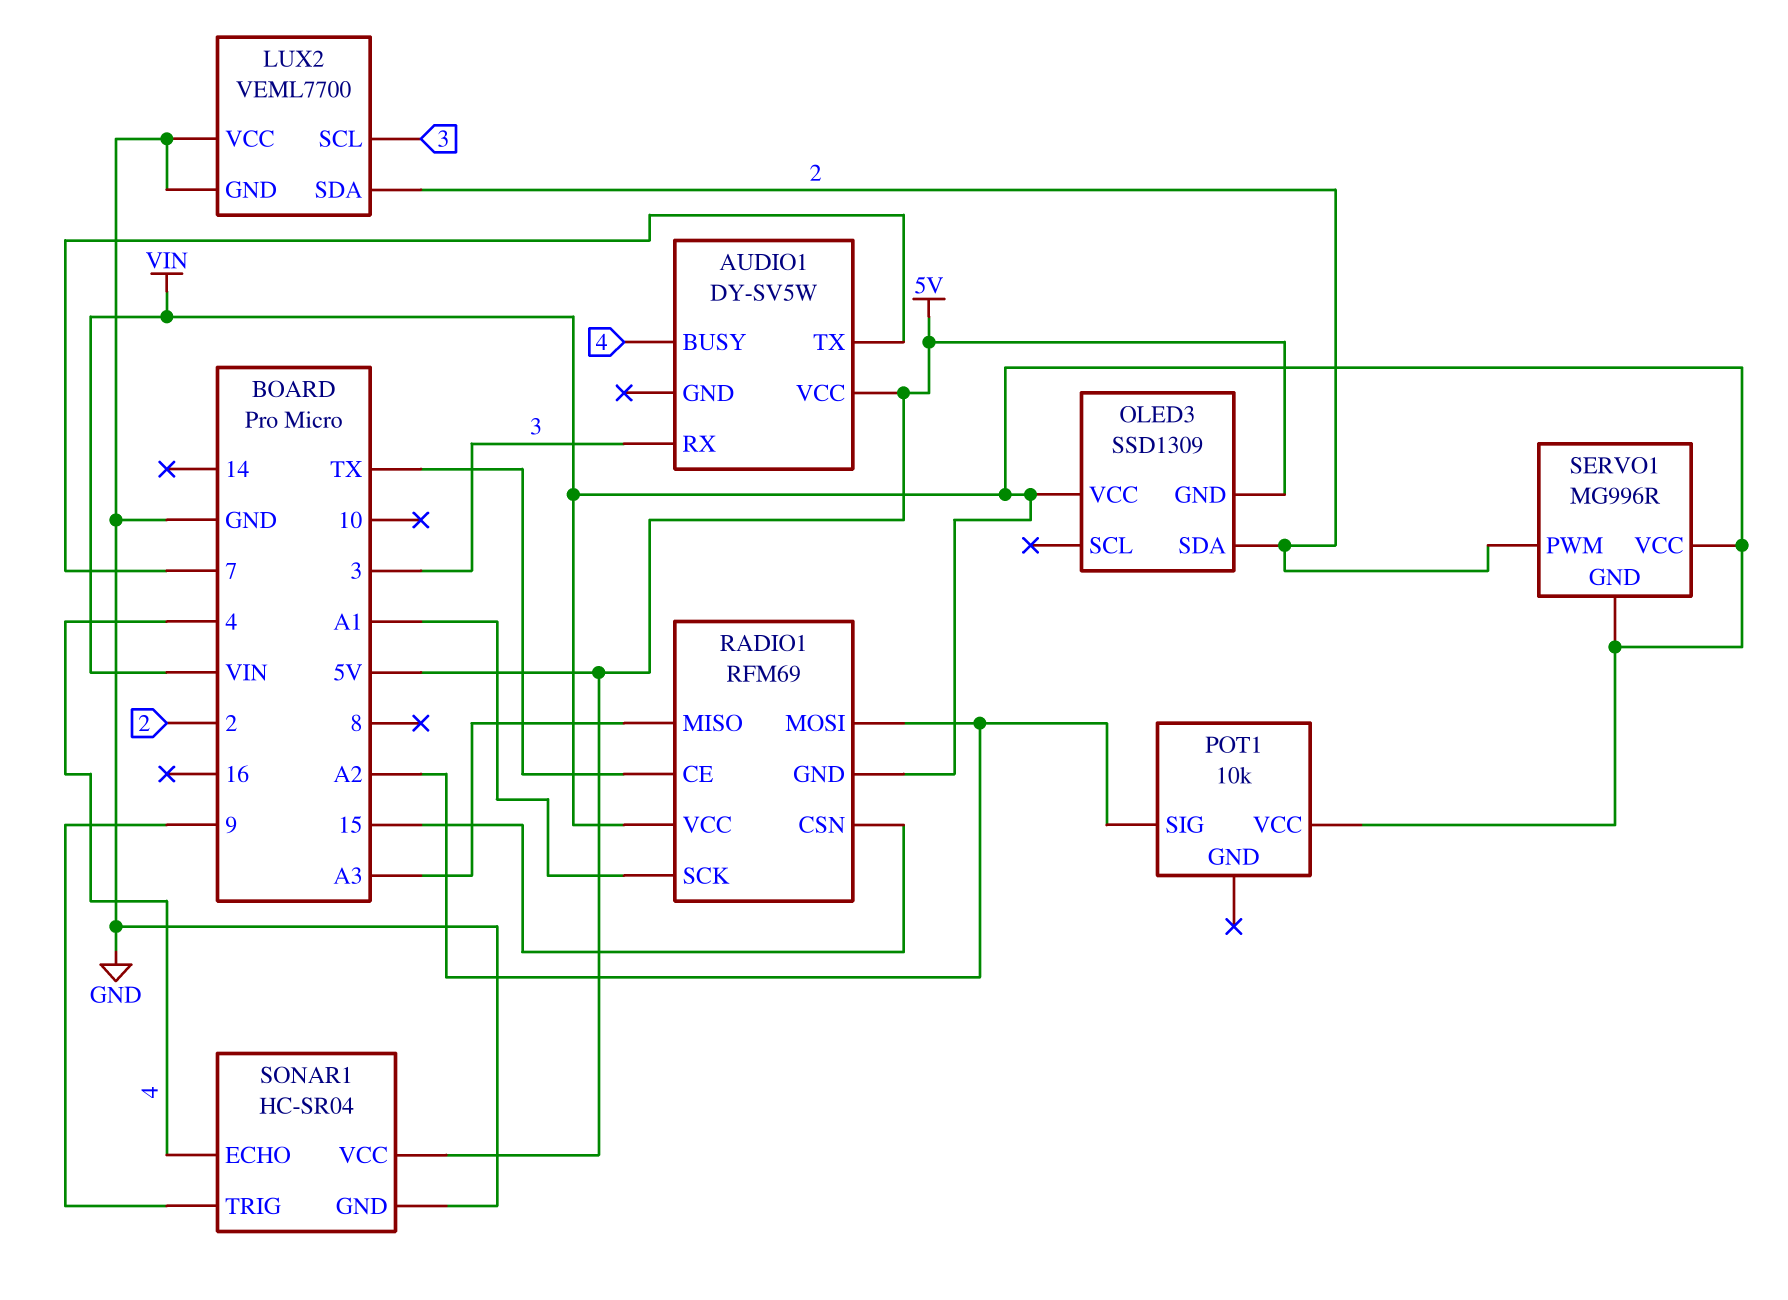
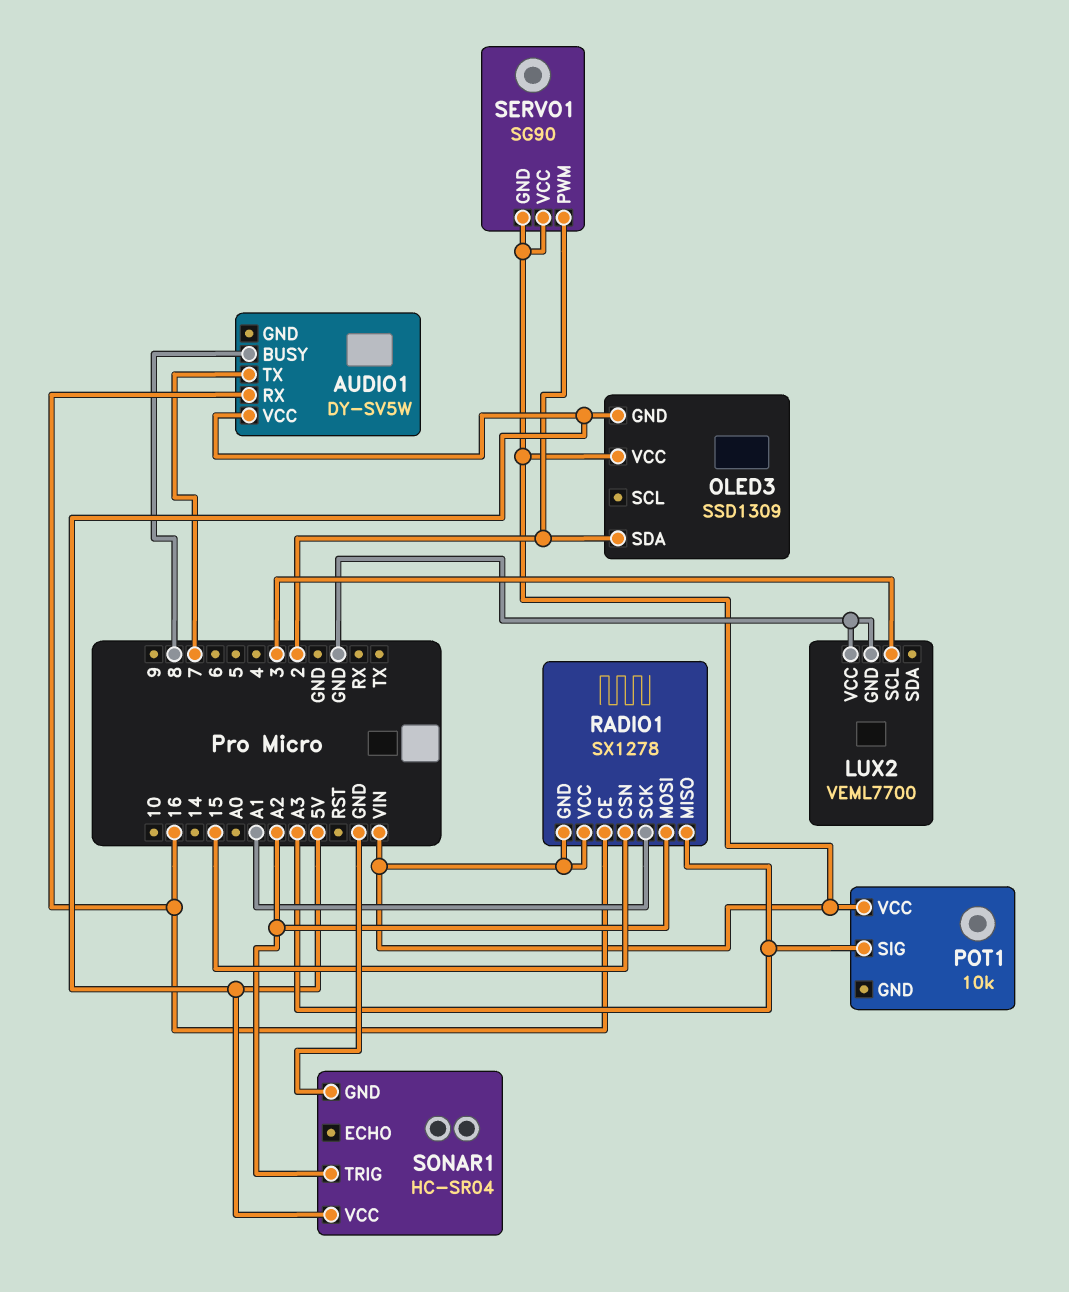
AUDIO1 pin BUSY: 4 -> 8
AUDIO1 pin RX: 3 -> 16
LUX2 pin SDA: 2 -> none
POT1 pin SIG: A2 -> A3
RADIO1: RFM69 -> SX1278
RADIO1 pin CE: TX -> 16
SERVO1: MG996R -> SG90
SONAR1 pin ECHO: 4 -> none
SONAR1 pin TRIG: 9 -> A2

